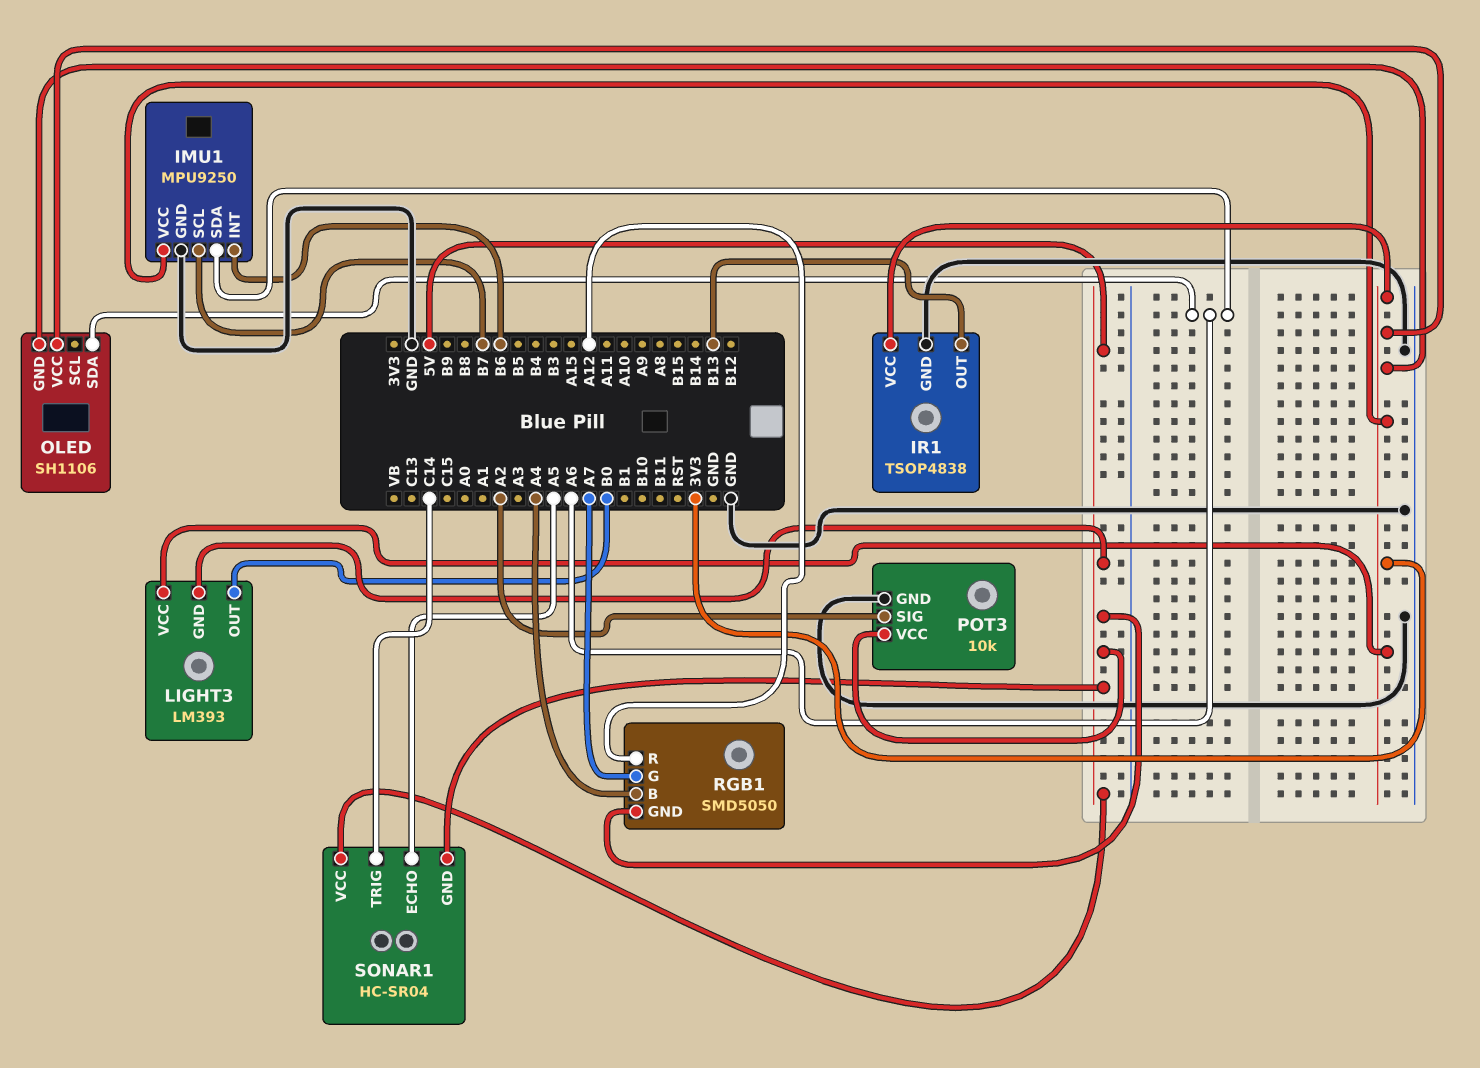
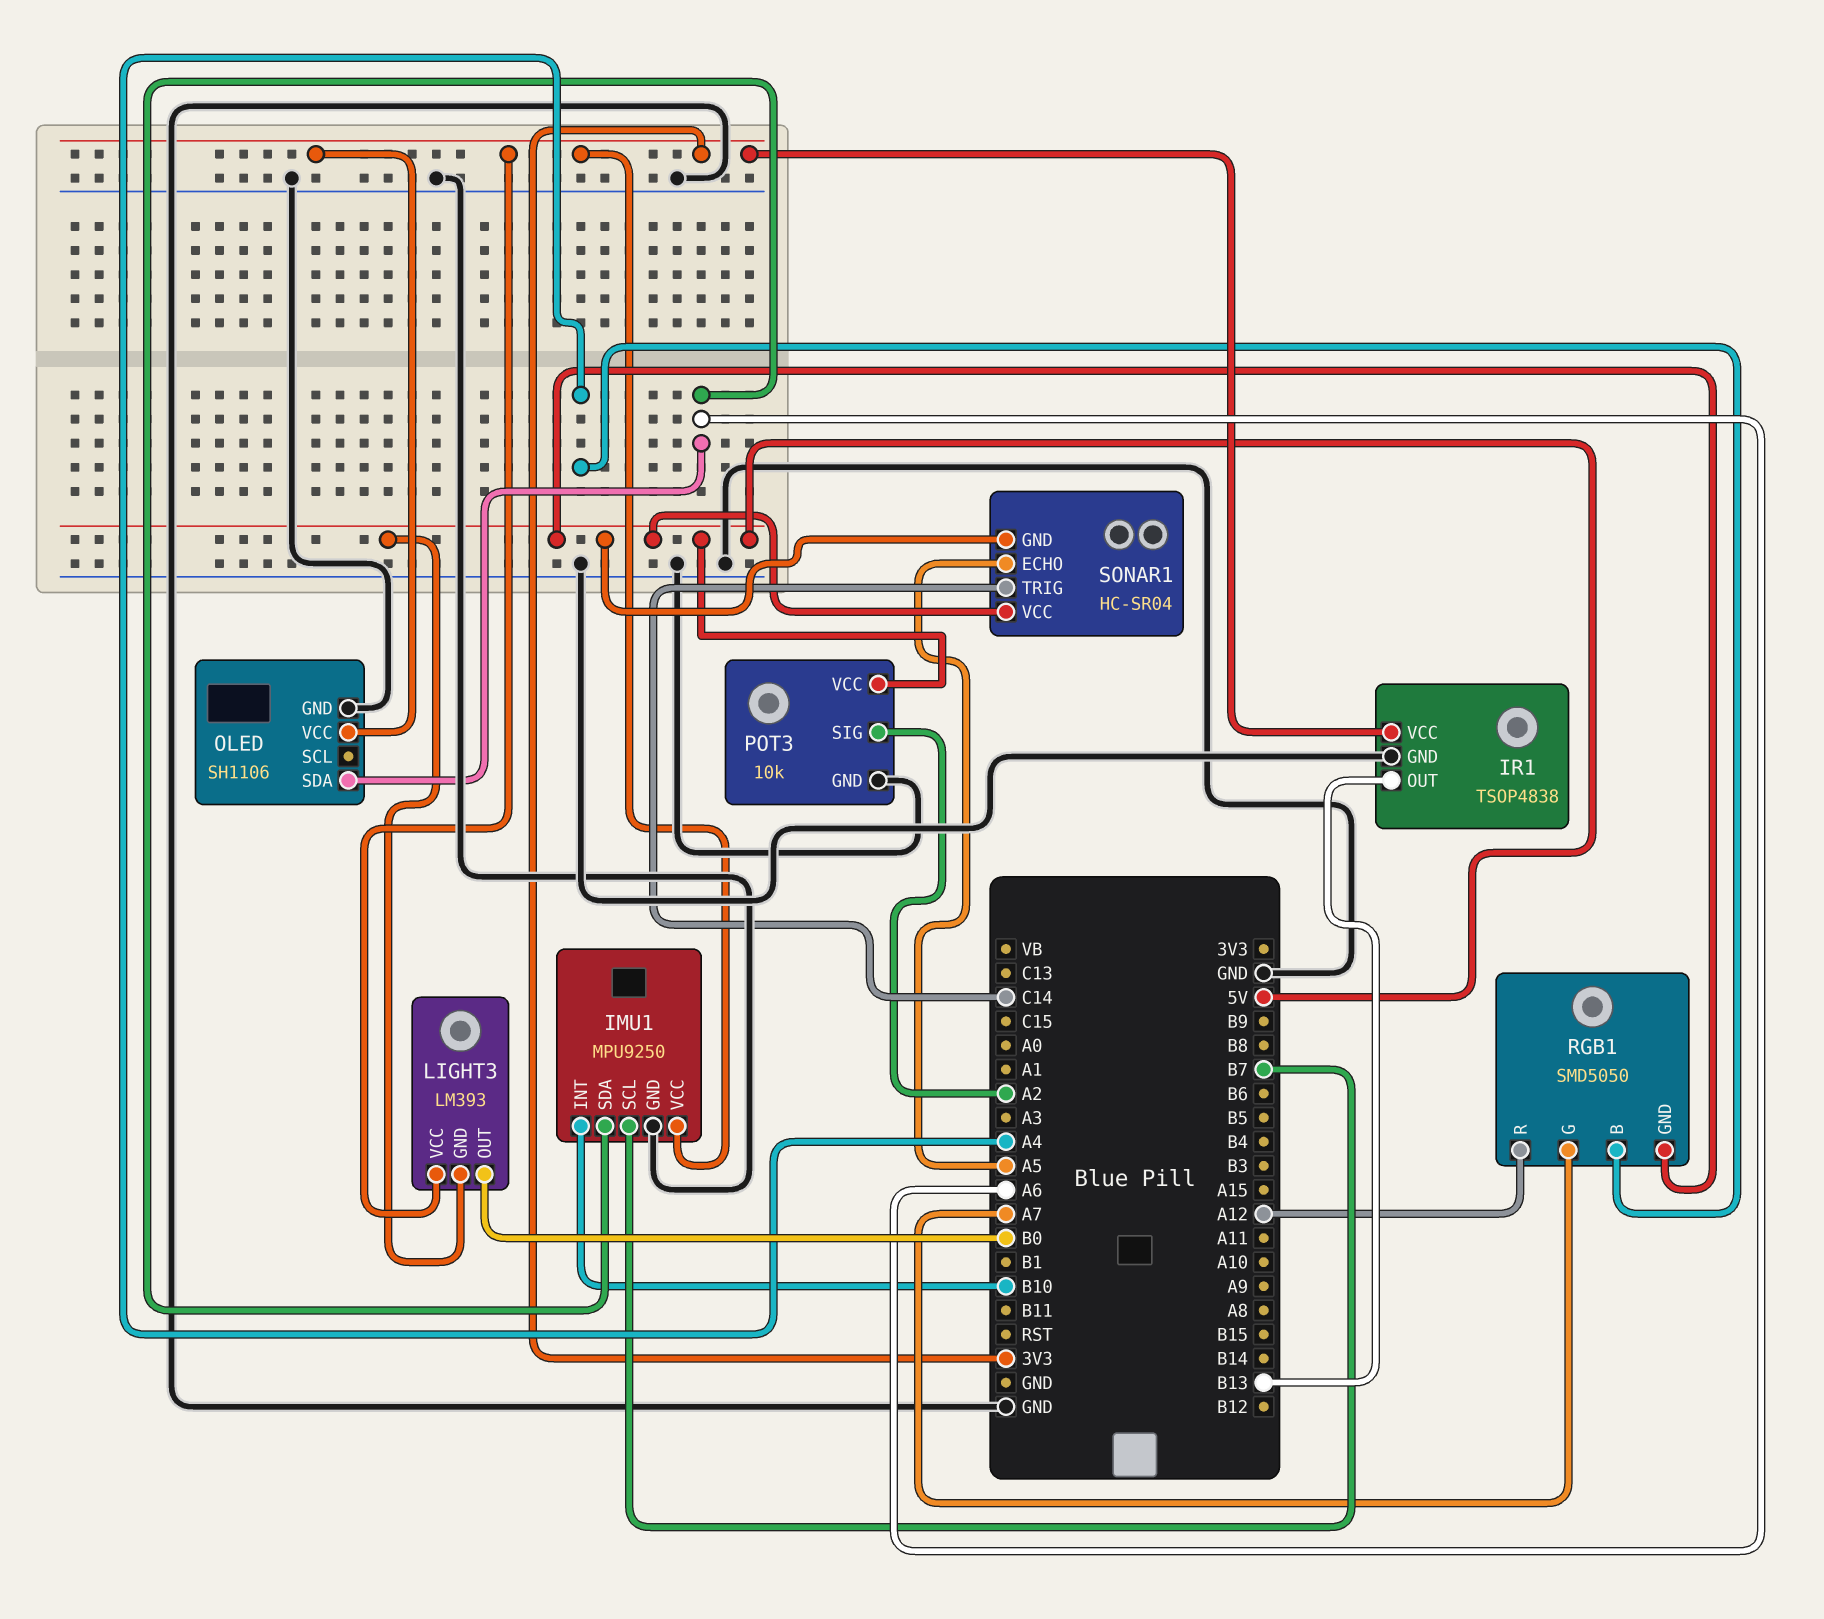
IMU1 pin INT: B6 -> B10
OLED pin GND: 3V3 -> GND

